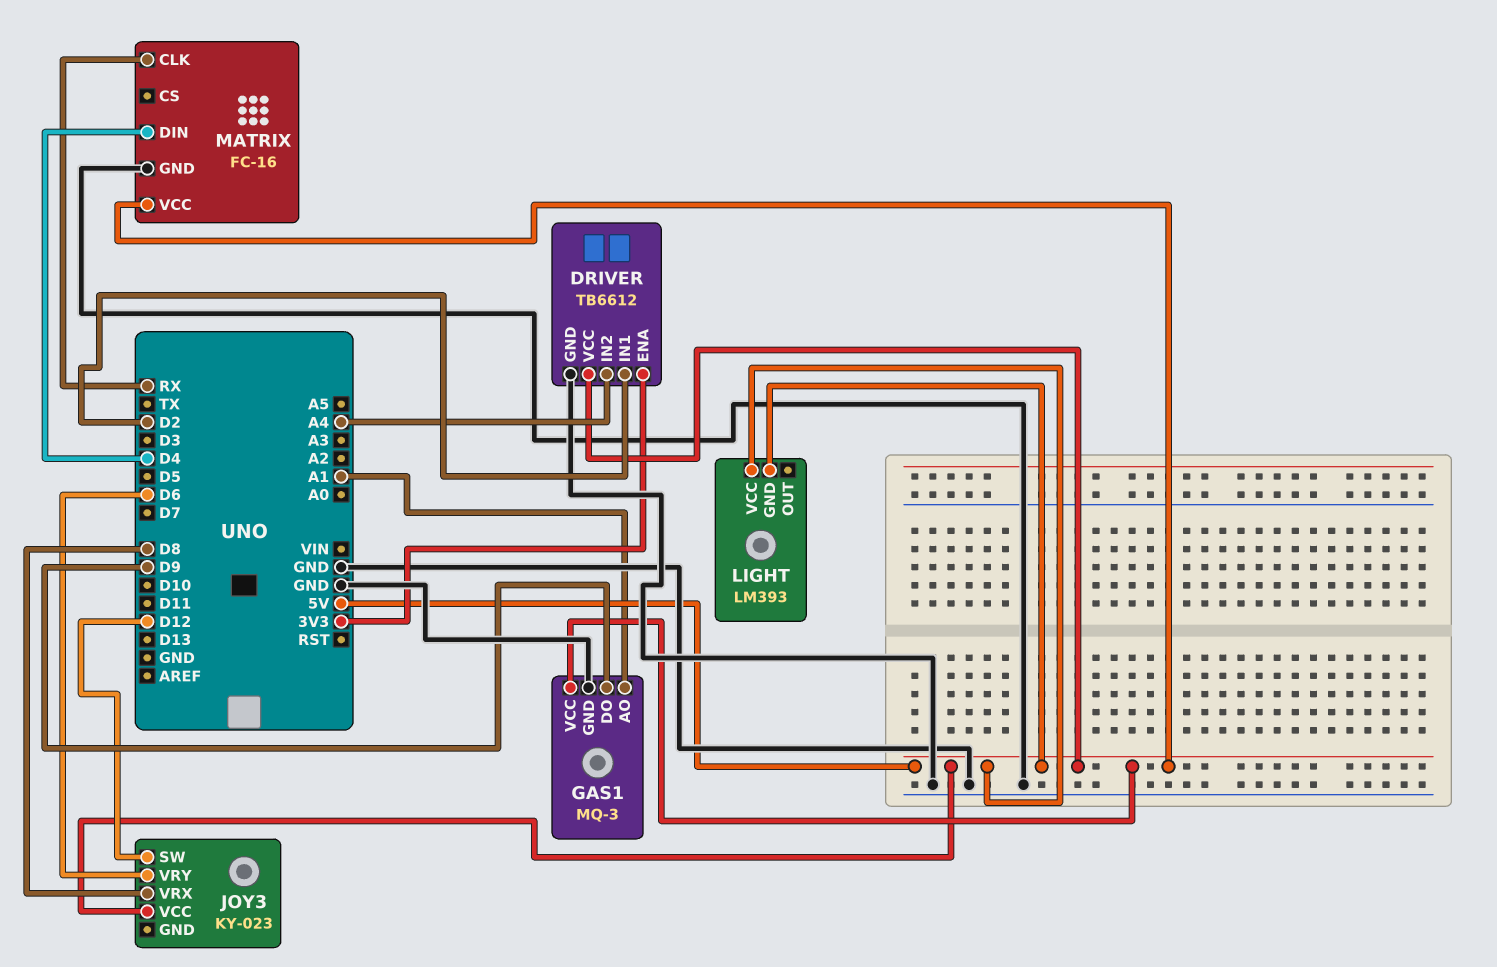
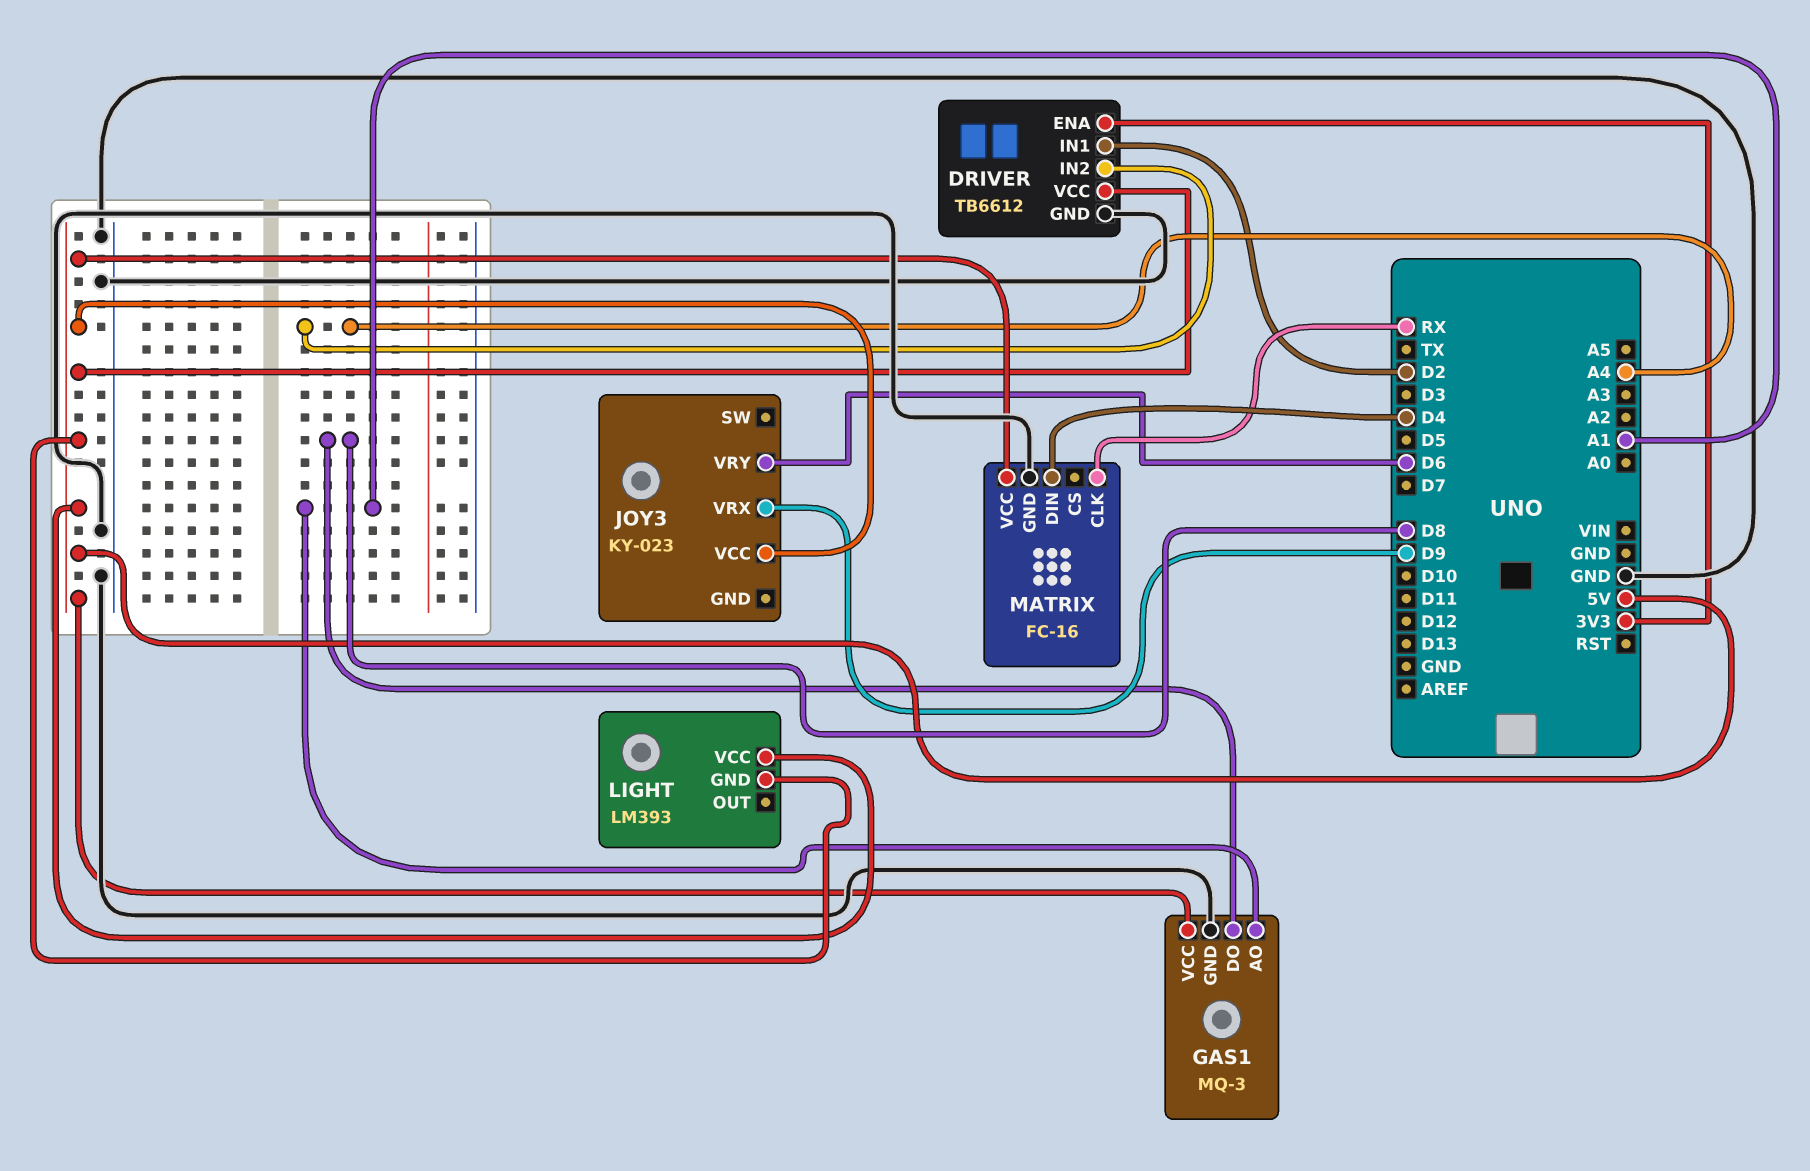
GAS1 pin DO: D9 -> D8
JOY3 pin SW: D12 -> none
JOY3 pin VRX: D8 -> D9

